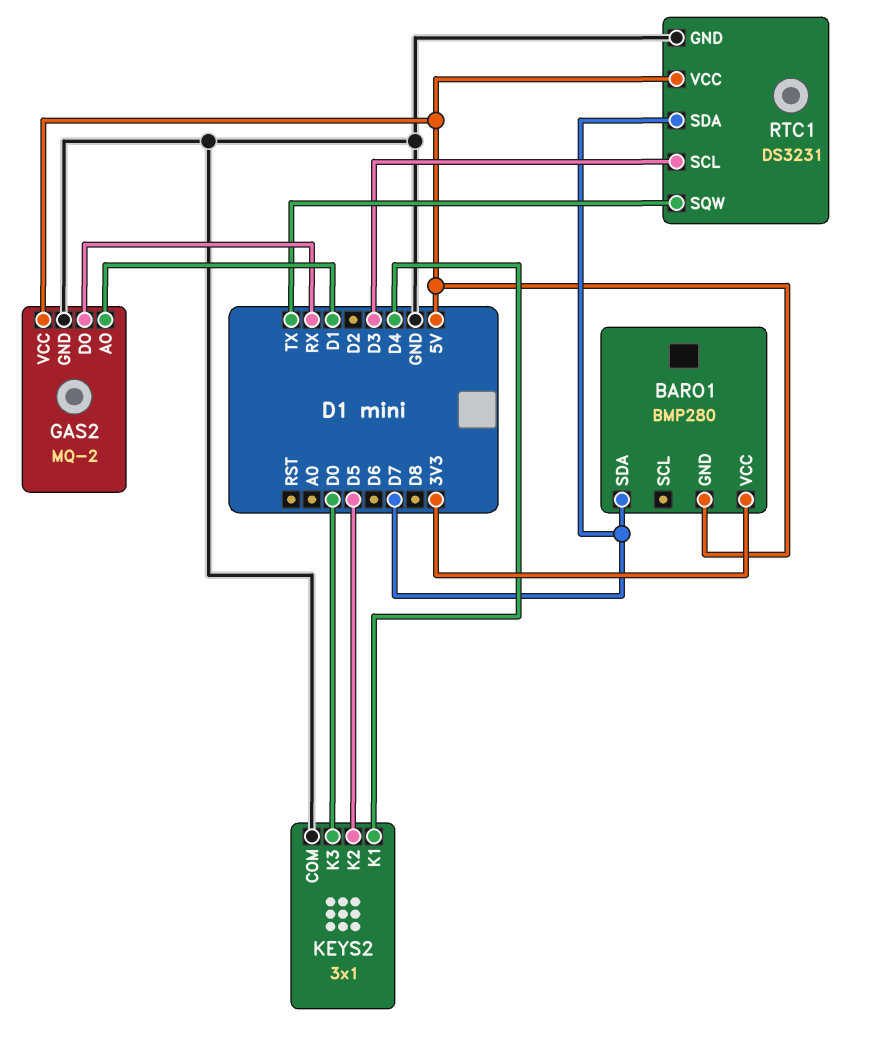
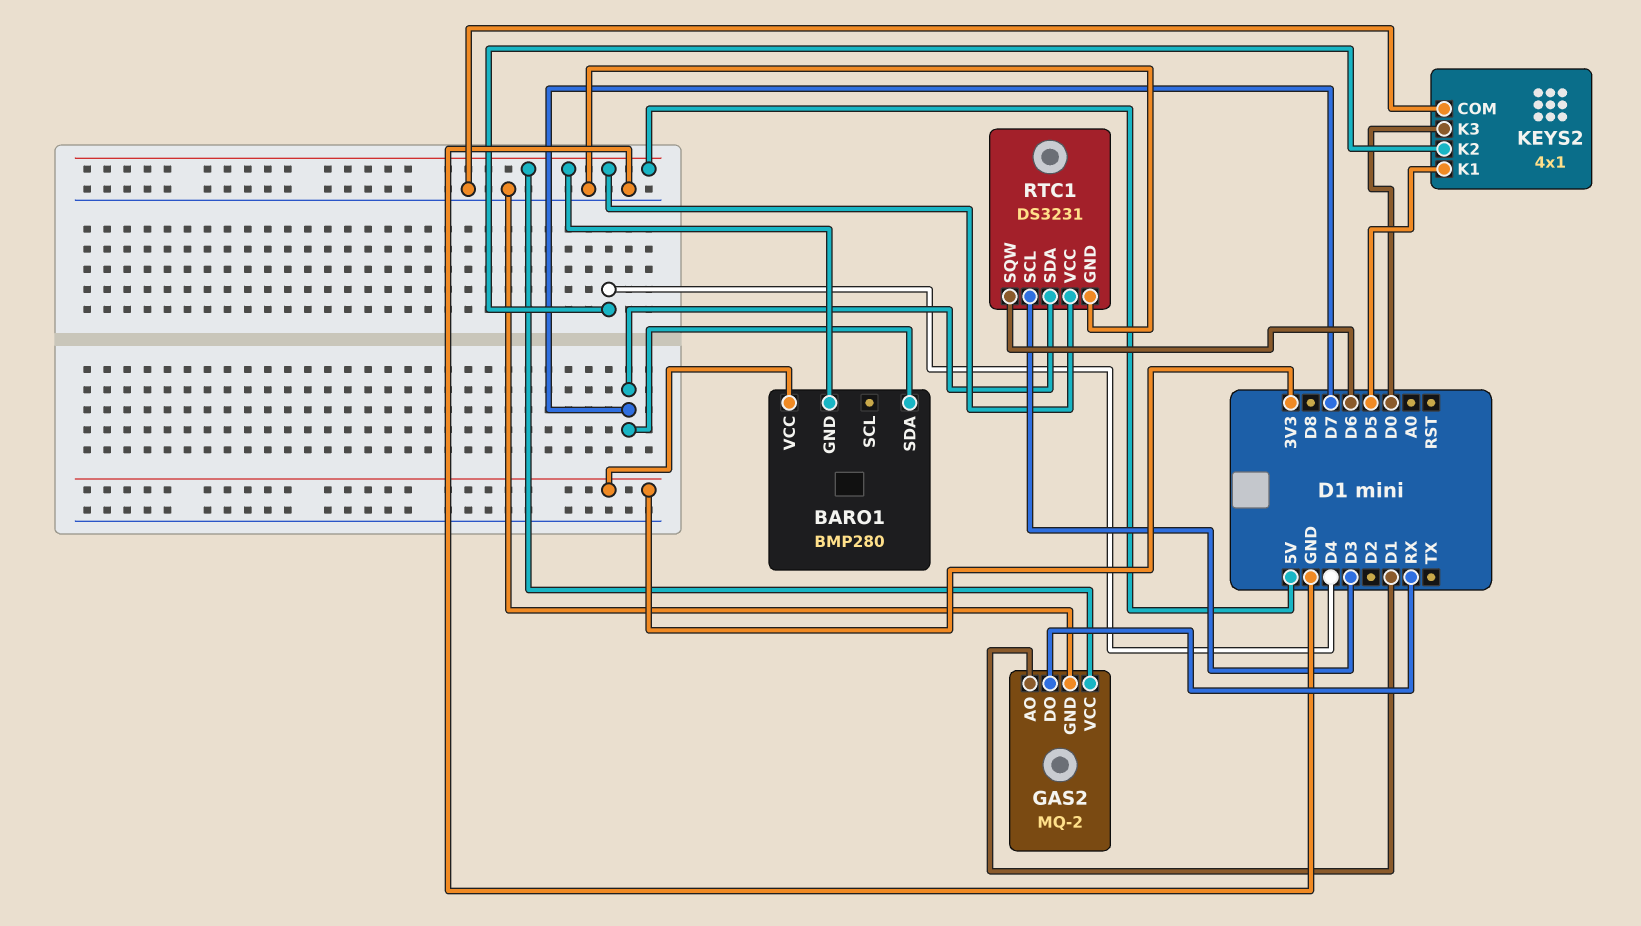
KEYS2: 3x1 -> 4x1
KEYS2 pin K1: D4 -> D5
KEYS2 pin K2: D5 -> D4
RTC1 pin SQW: TX -> D6

